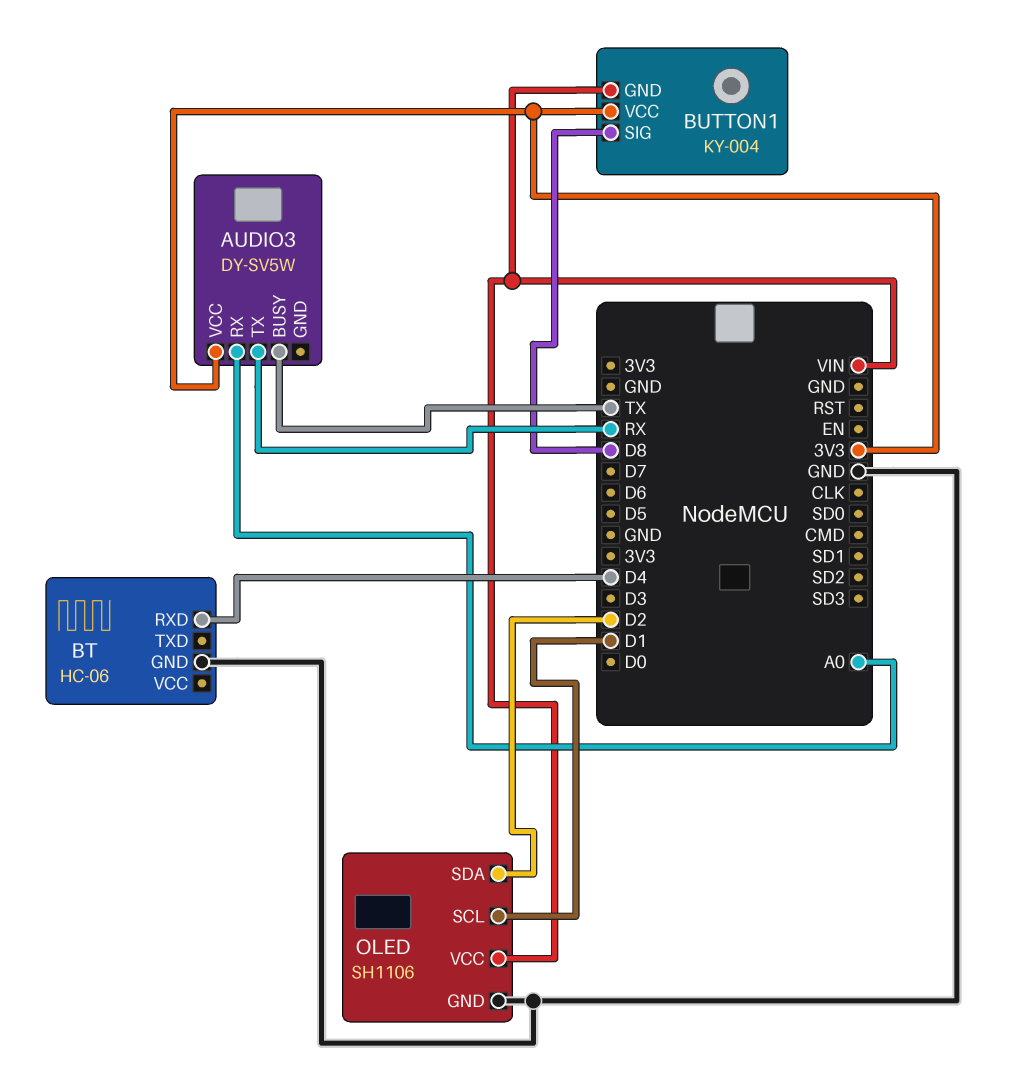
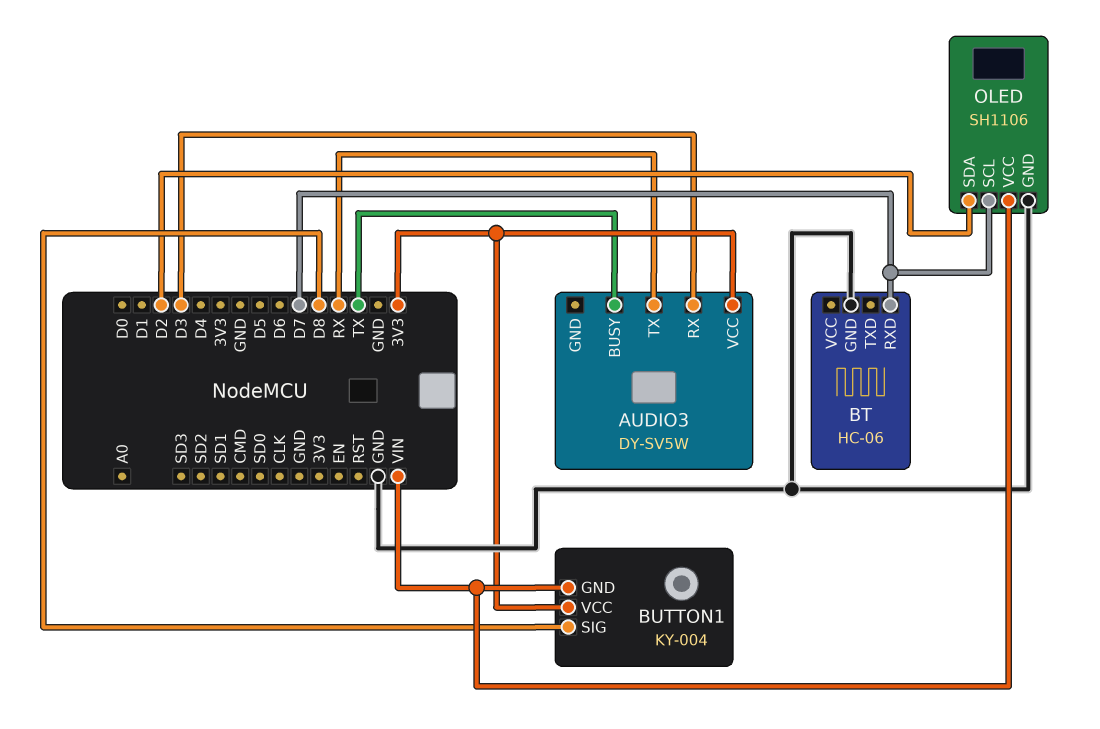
AUDIO3 pin RX: A0 -> D3
BT pin RXD: D4 -> D7
OLED pin SCL: D1 -> D7

